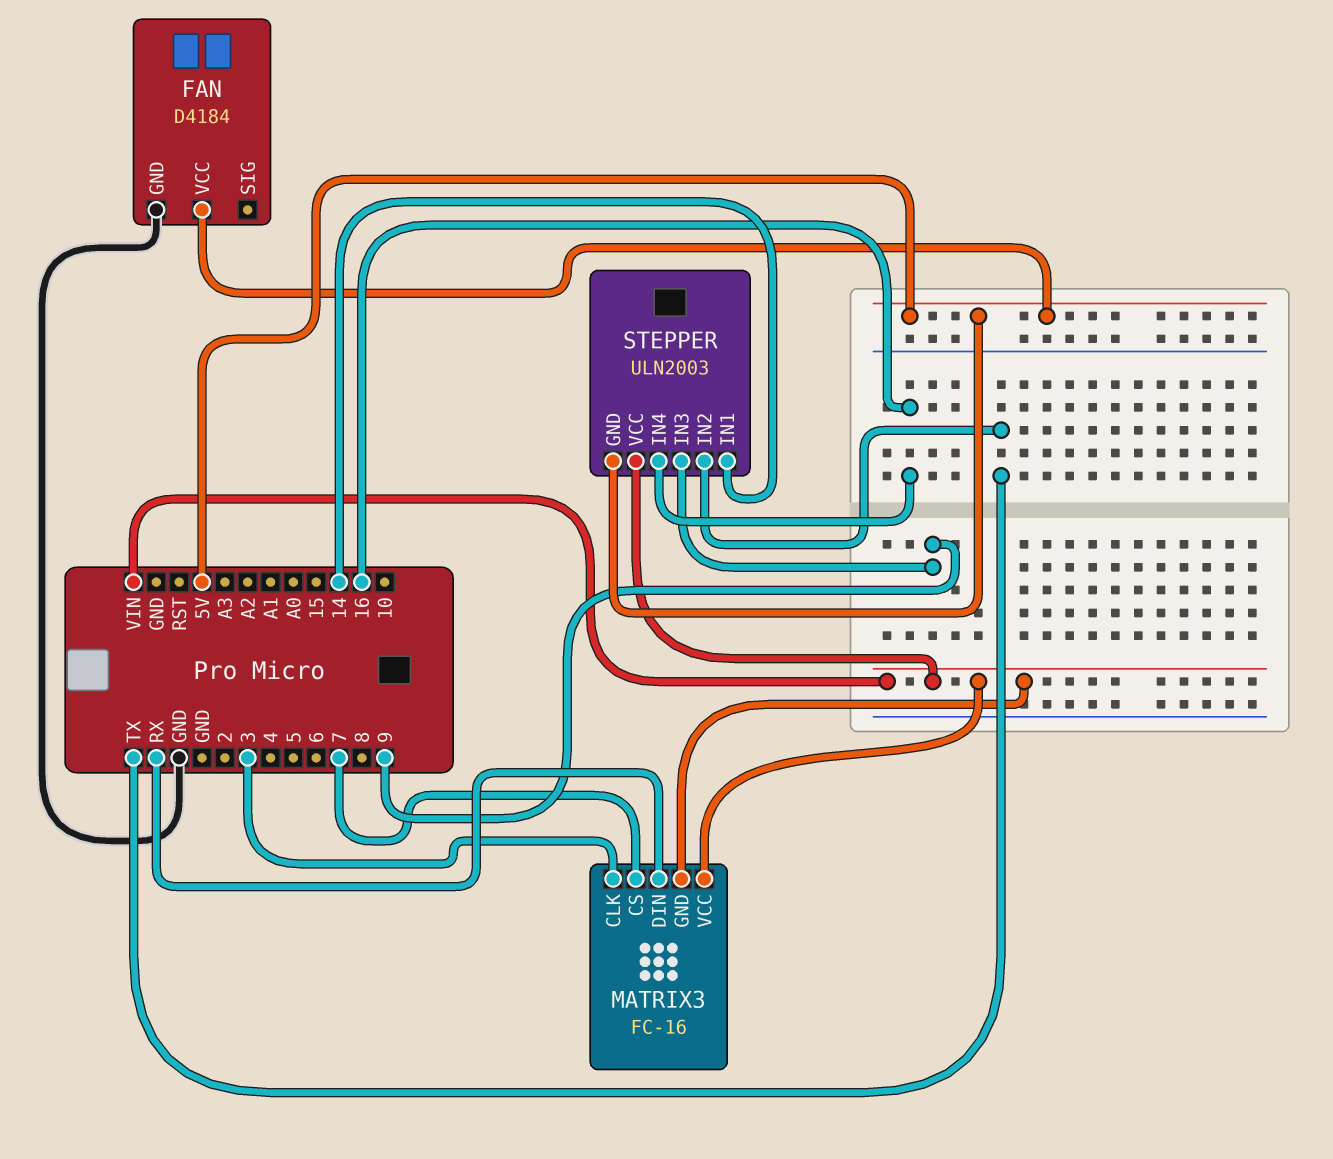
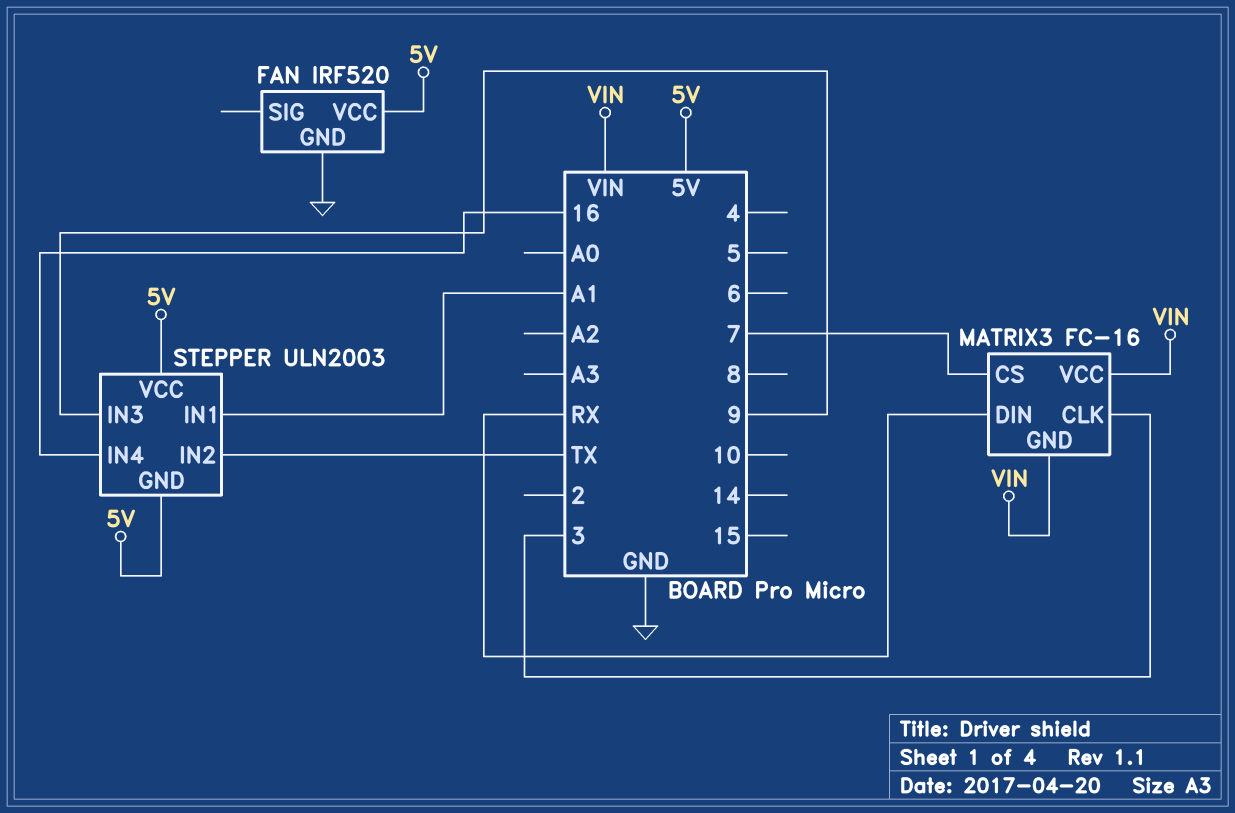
FAN: D4184 -> IRF520
STEPPER pin IN1: 14 -> A1
STEPPER pin VCC: VIN -> 5V

